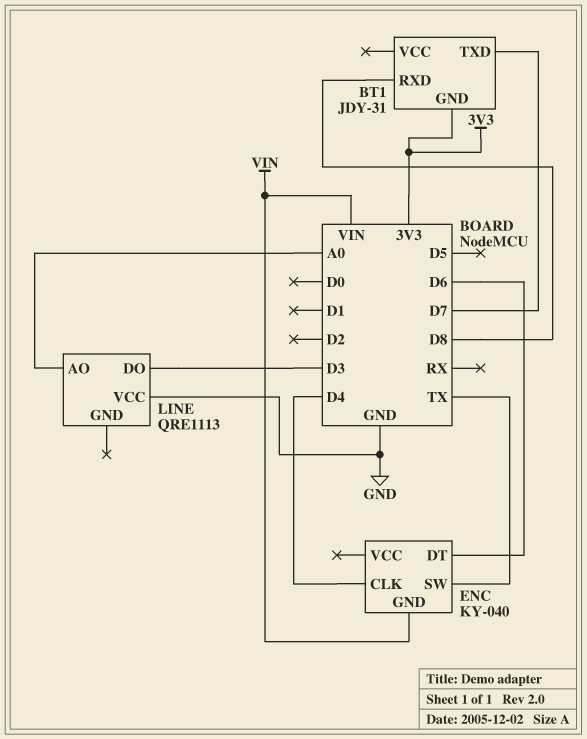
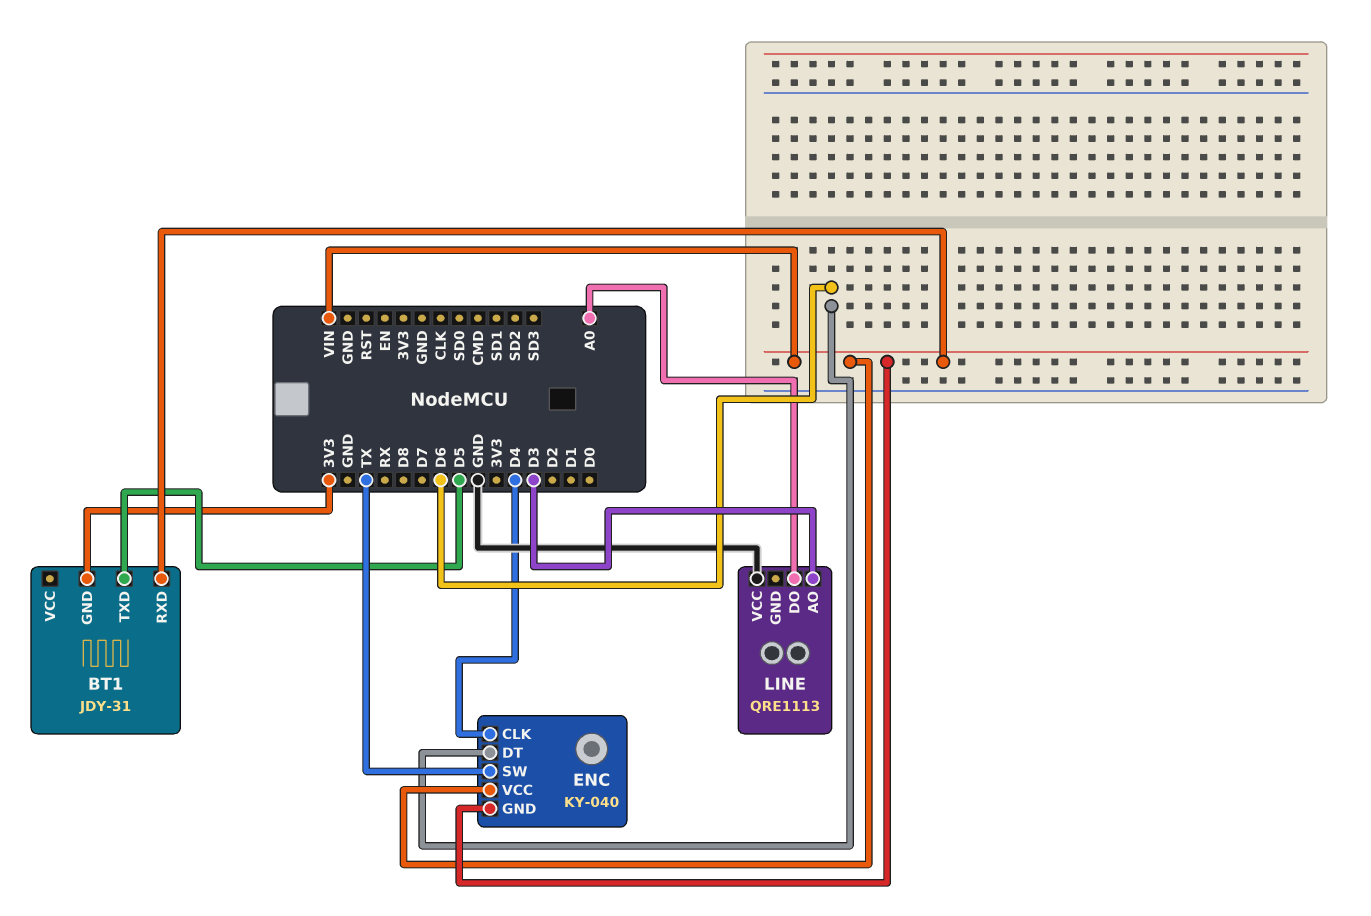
BT1 pin RXD: D8 -> VIN
BT1 pin TXD: D7 -> D5
ENC pin VCC: none -> VIN
LINE pin AO: A0 -> D3
LINE pin DO: D3 -> A0

